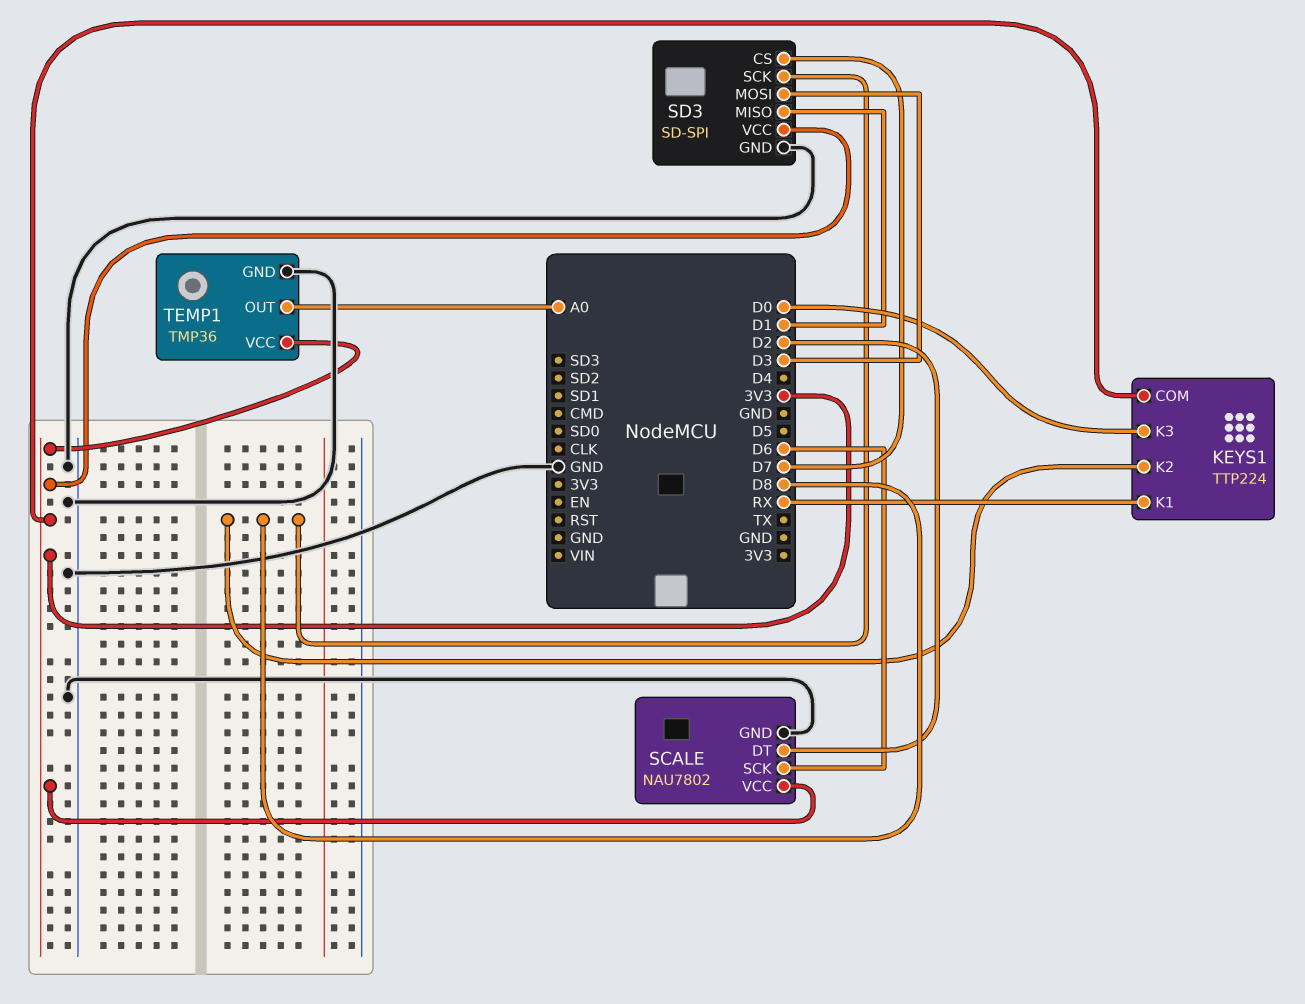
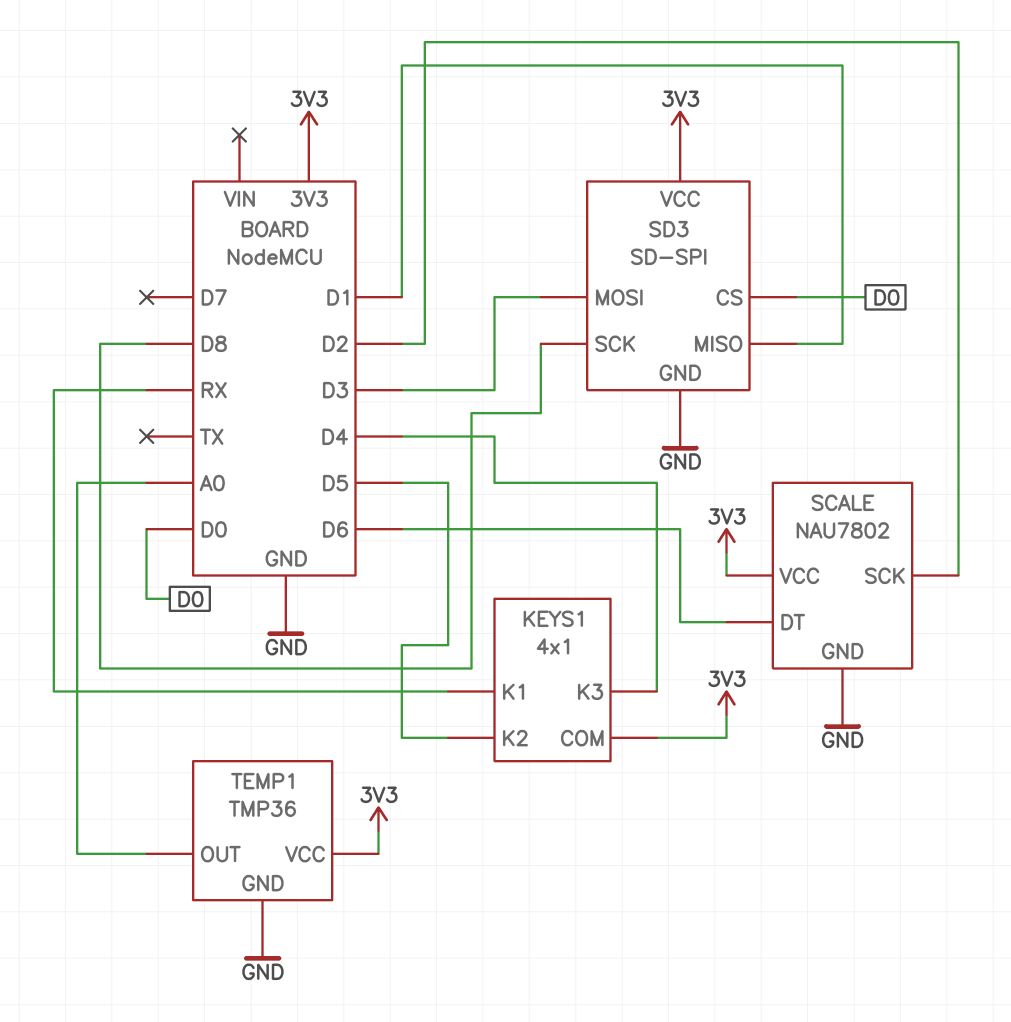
KEYS1: TTP224 -> 4x1
KEYS1 pin K2: D8 -> D5
KEYS1 pin K3: D0 -> D4
SCALE pin DT: D2 -> D6
SCALE pin SCK: D6 -> D2
SD3 pin CS: D7 -> D0

